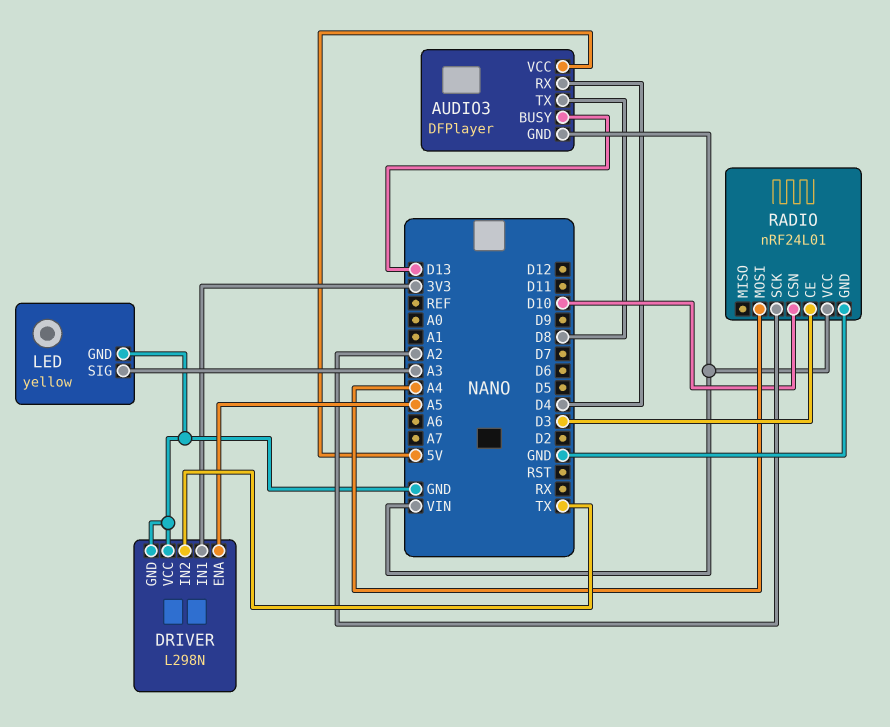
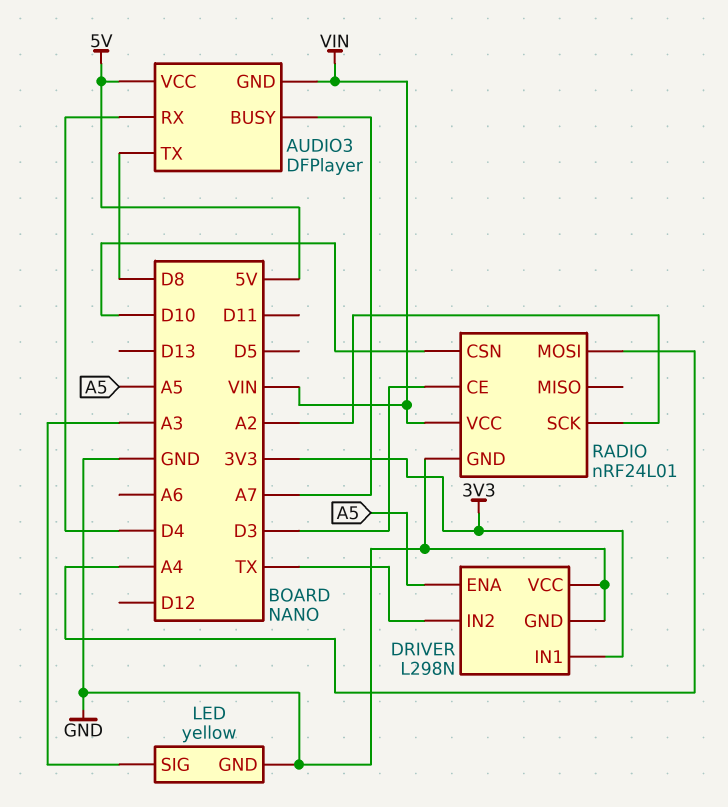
AUDIO3 pin BUSY: D13 -> A7

